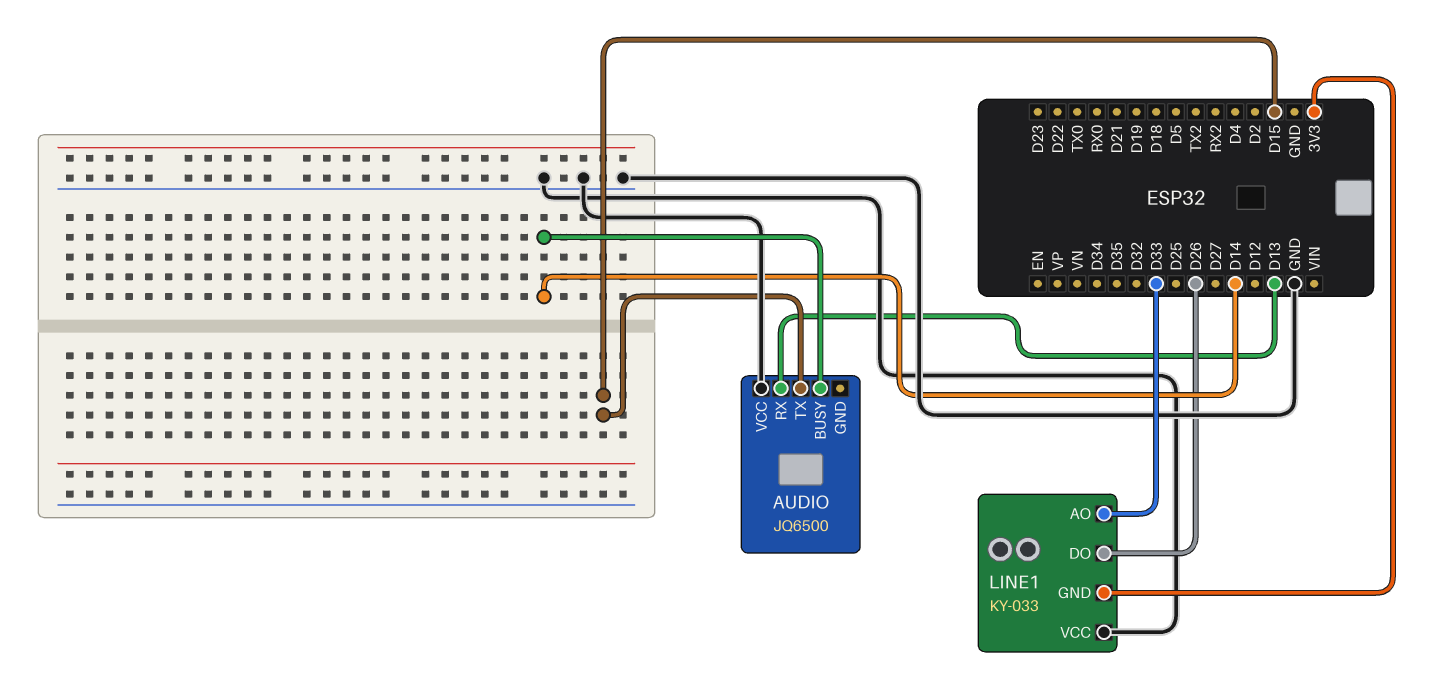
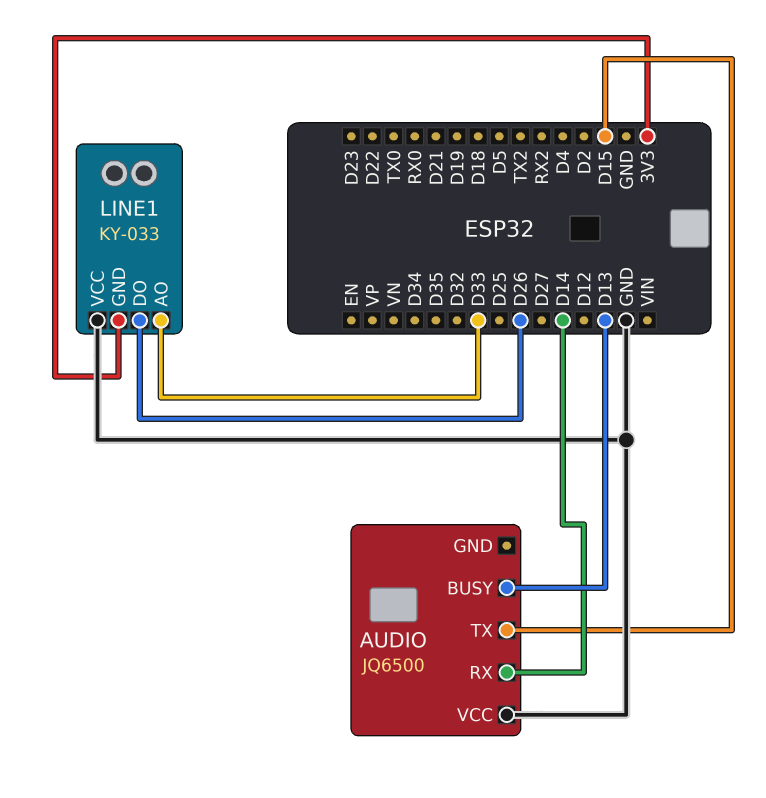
AUDIO pin BUSY: D14 -> D13
AUDIO pin RX: D13 -> D14

